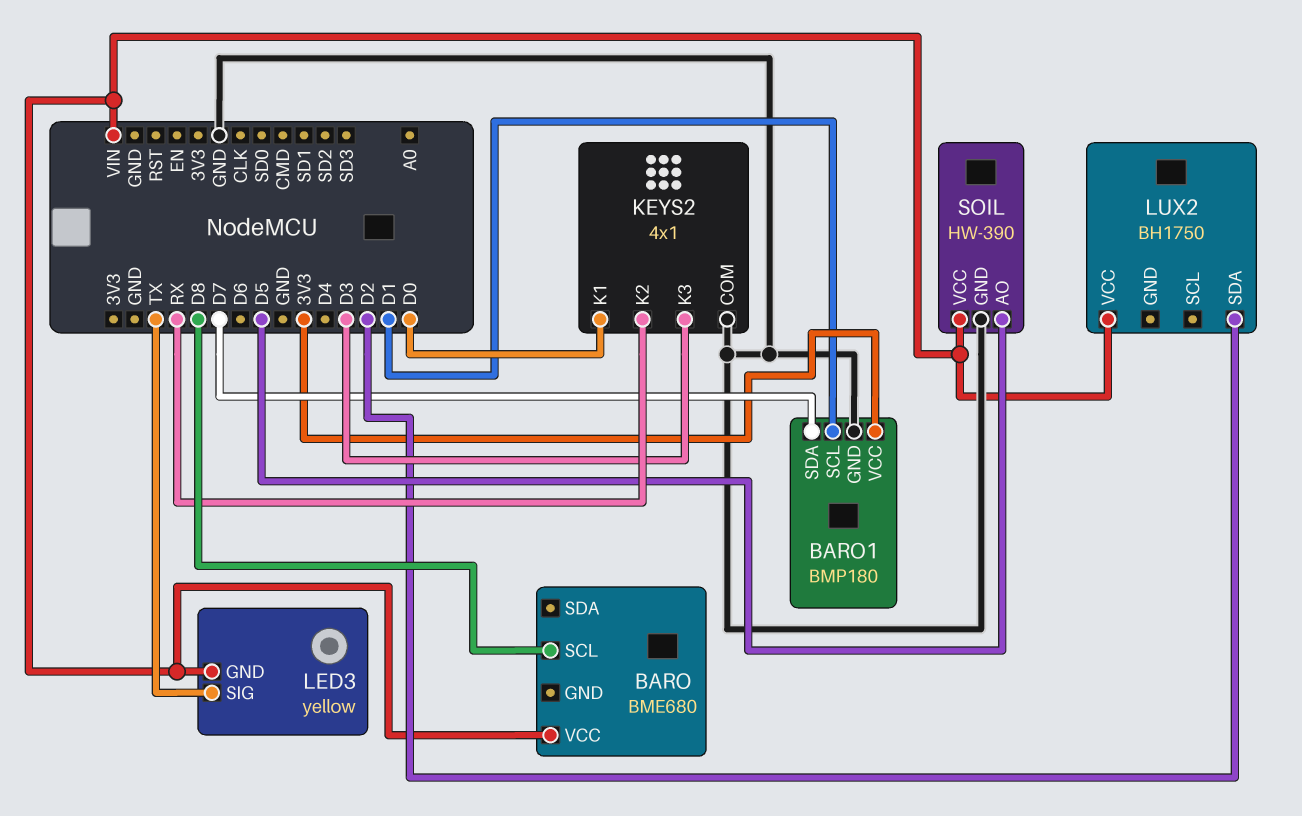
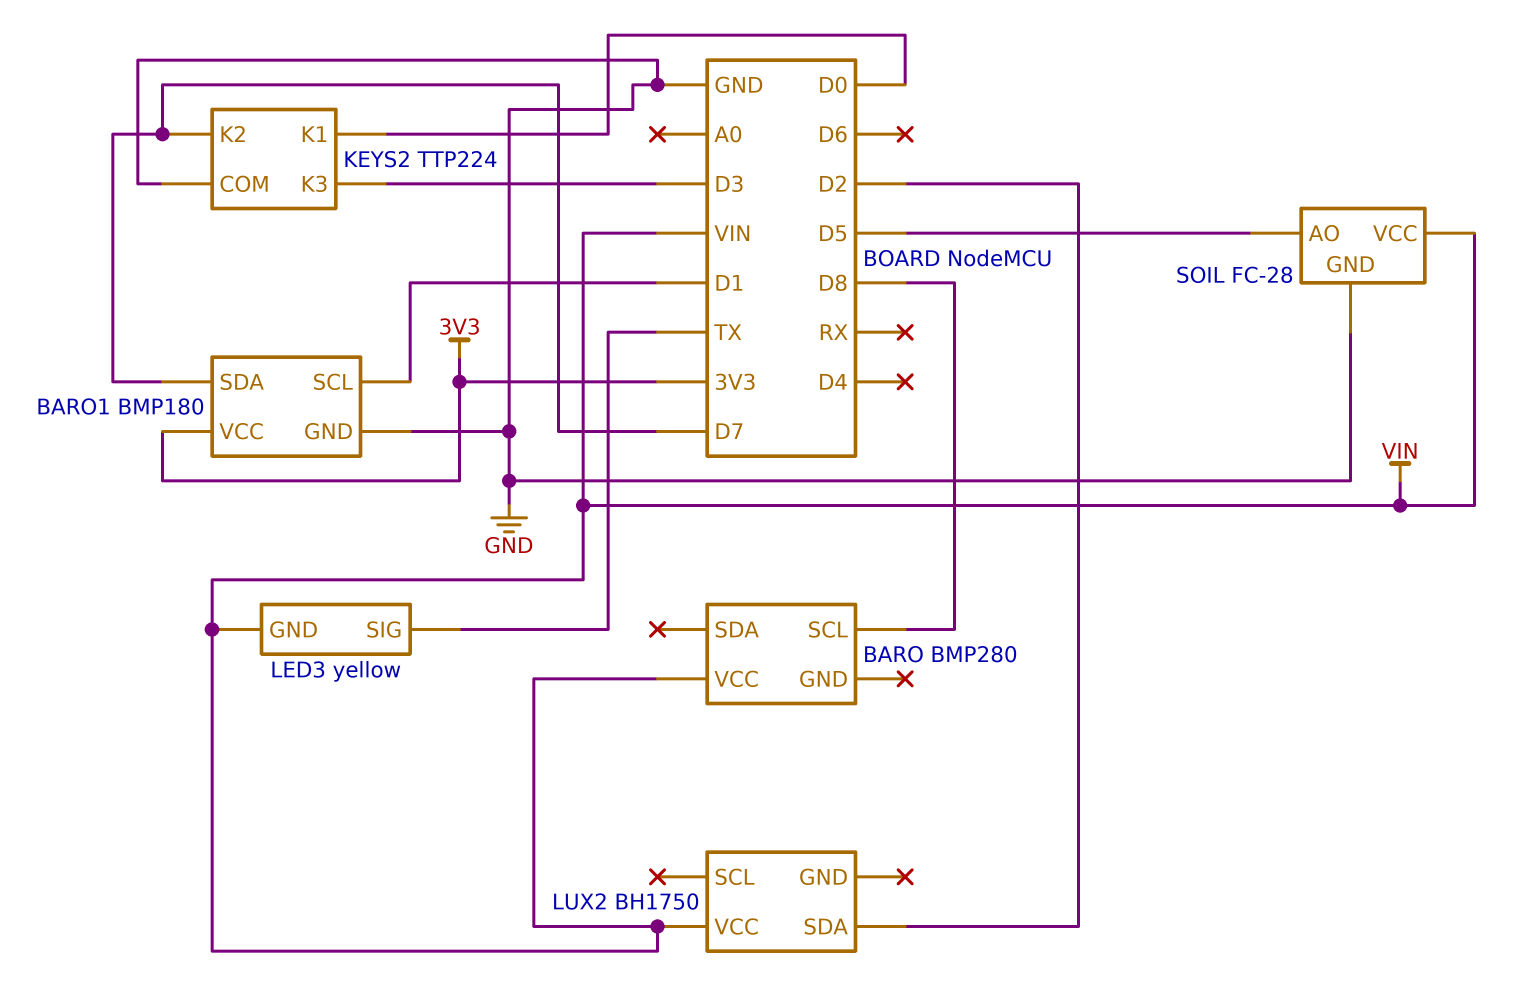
BARO: BME680 -> BMP280
KEYS2: 4x1 -> TTP224
KEYS2 pin K2: RX -> D7
SOIL: HW-390 -> FC-28

